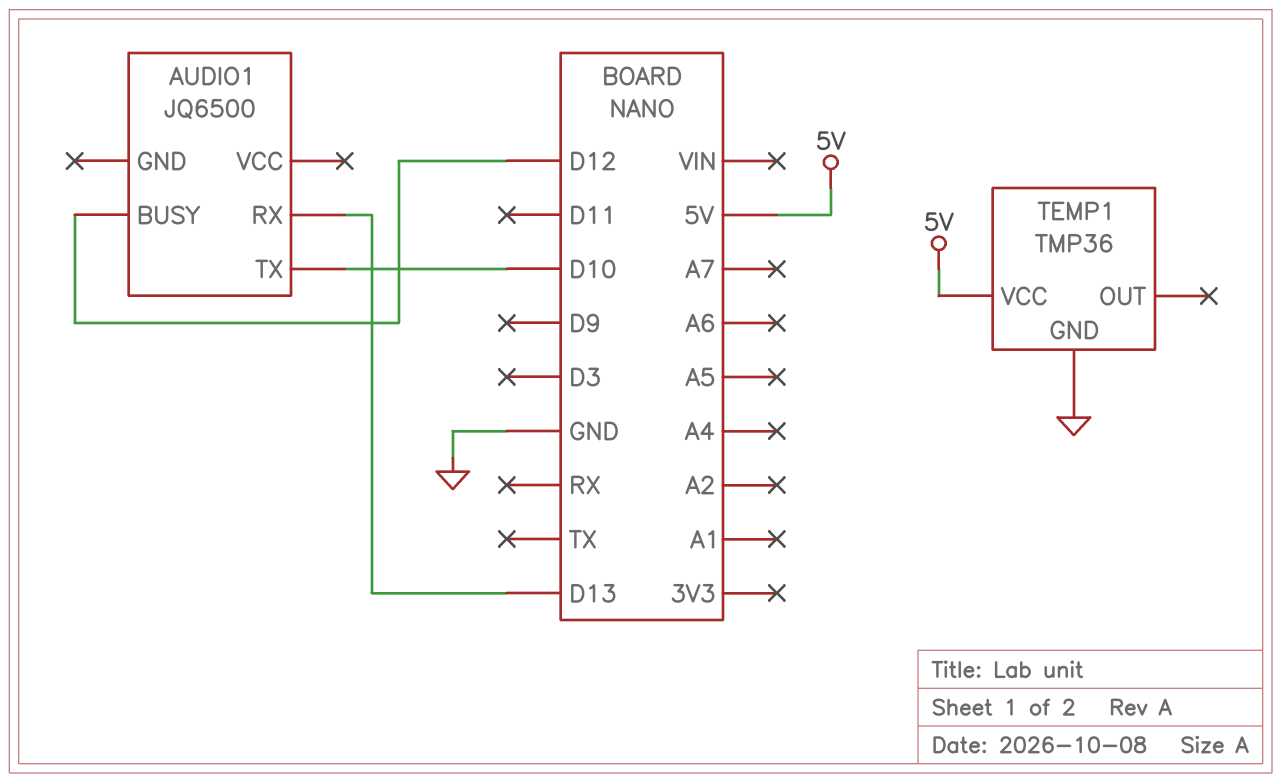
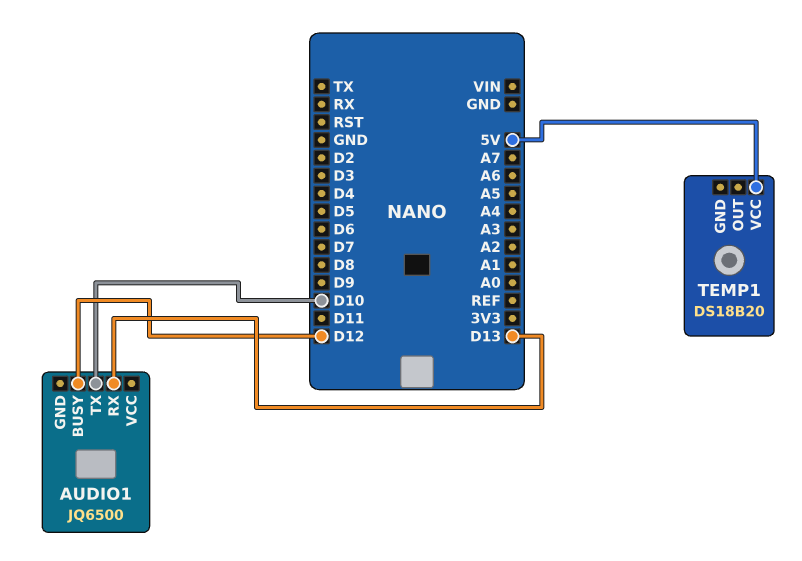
TEMP1: TMP36 -> DS18B20
TEMP1 pin GND: GND -> none

